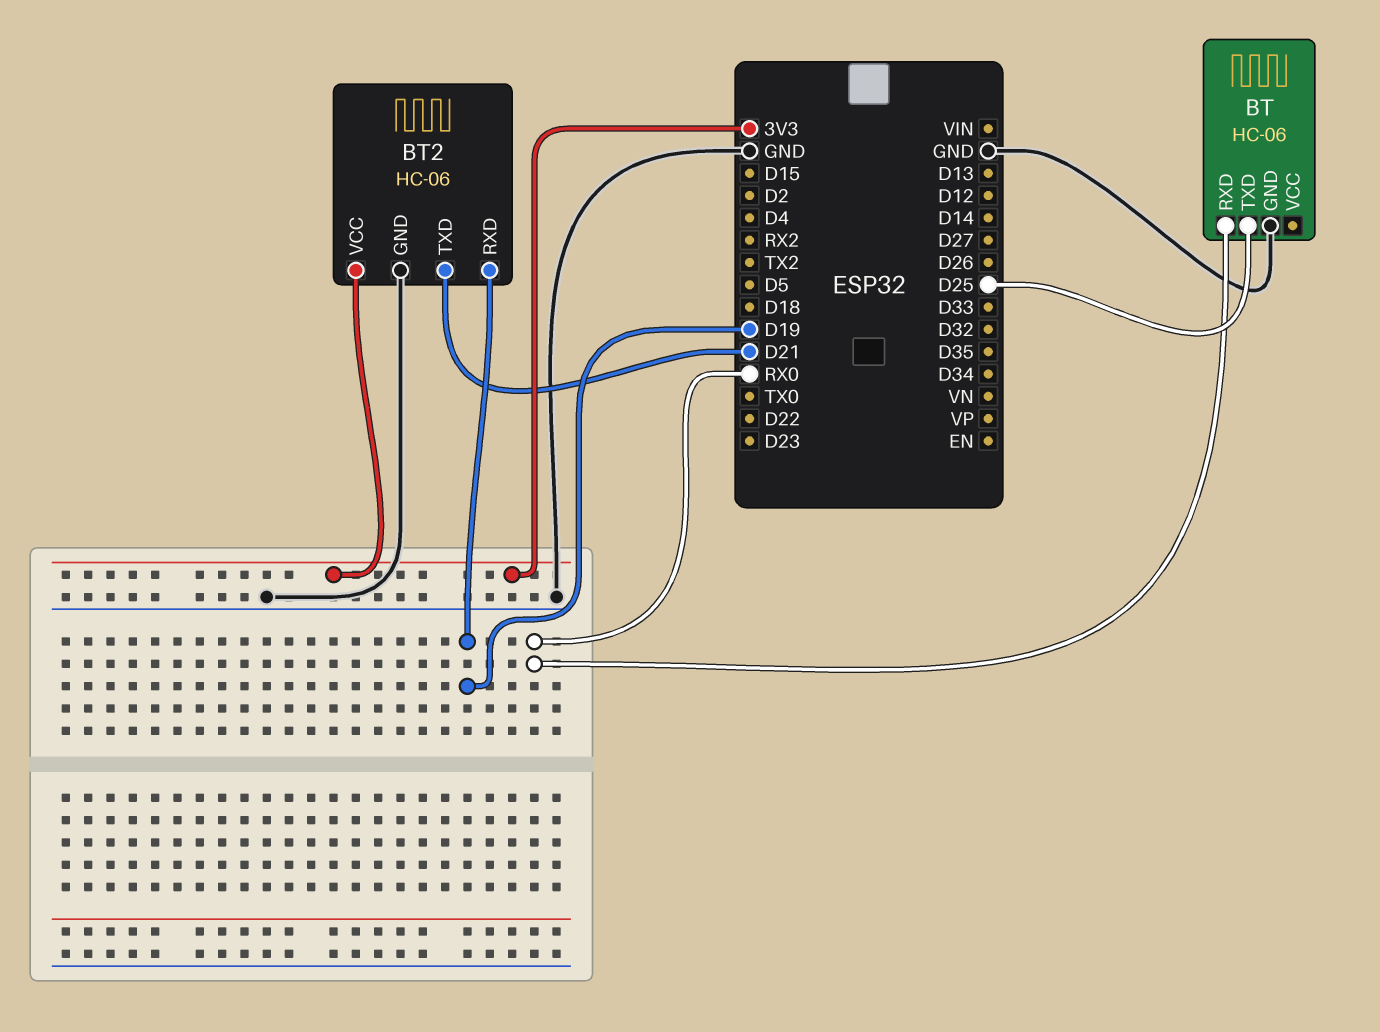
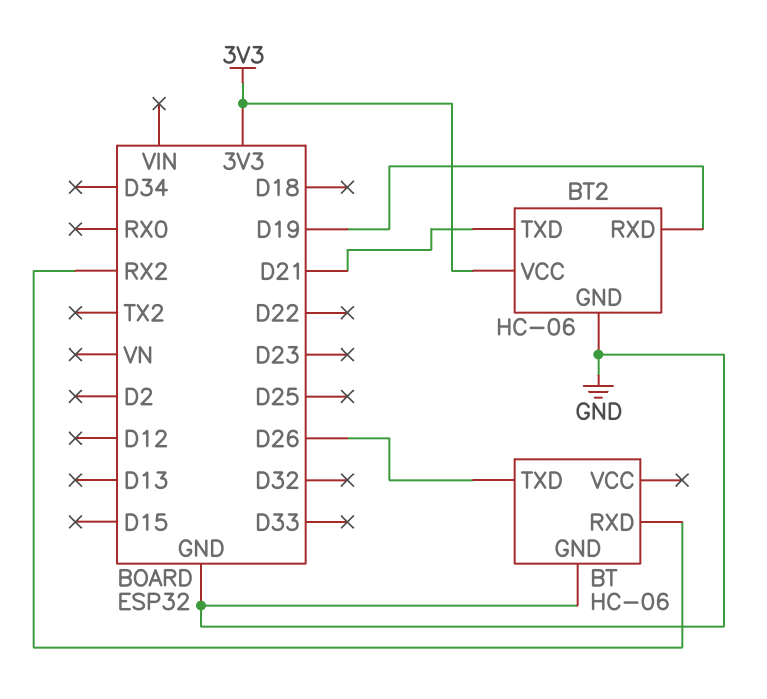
BT pin RXD: RX0 -> RX2
BT pin TXD: D25 -> D26

